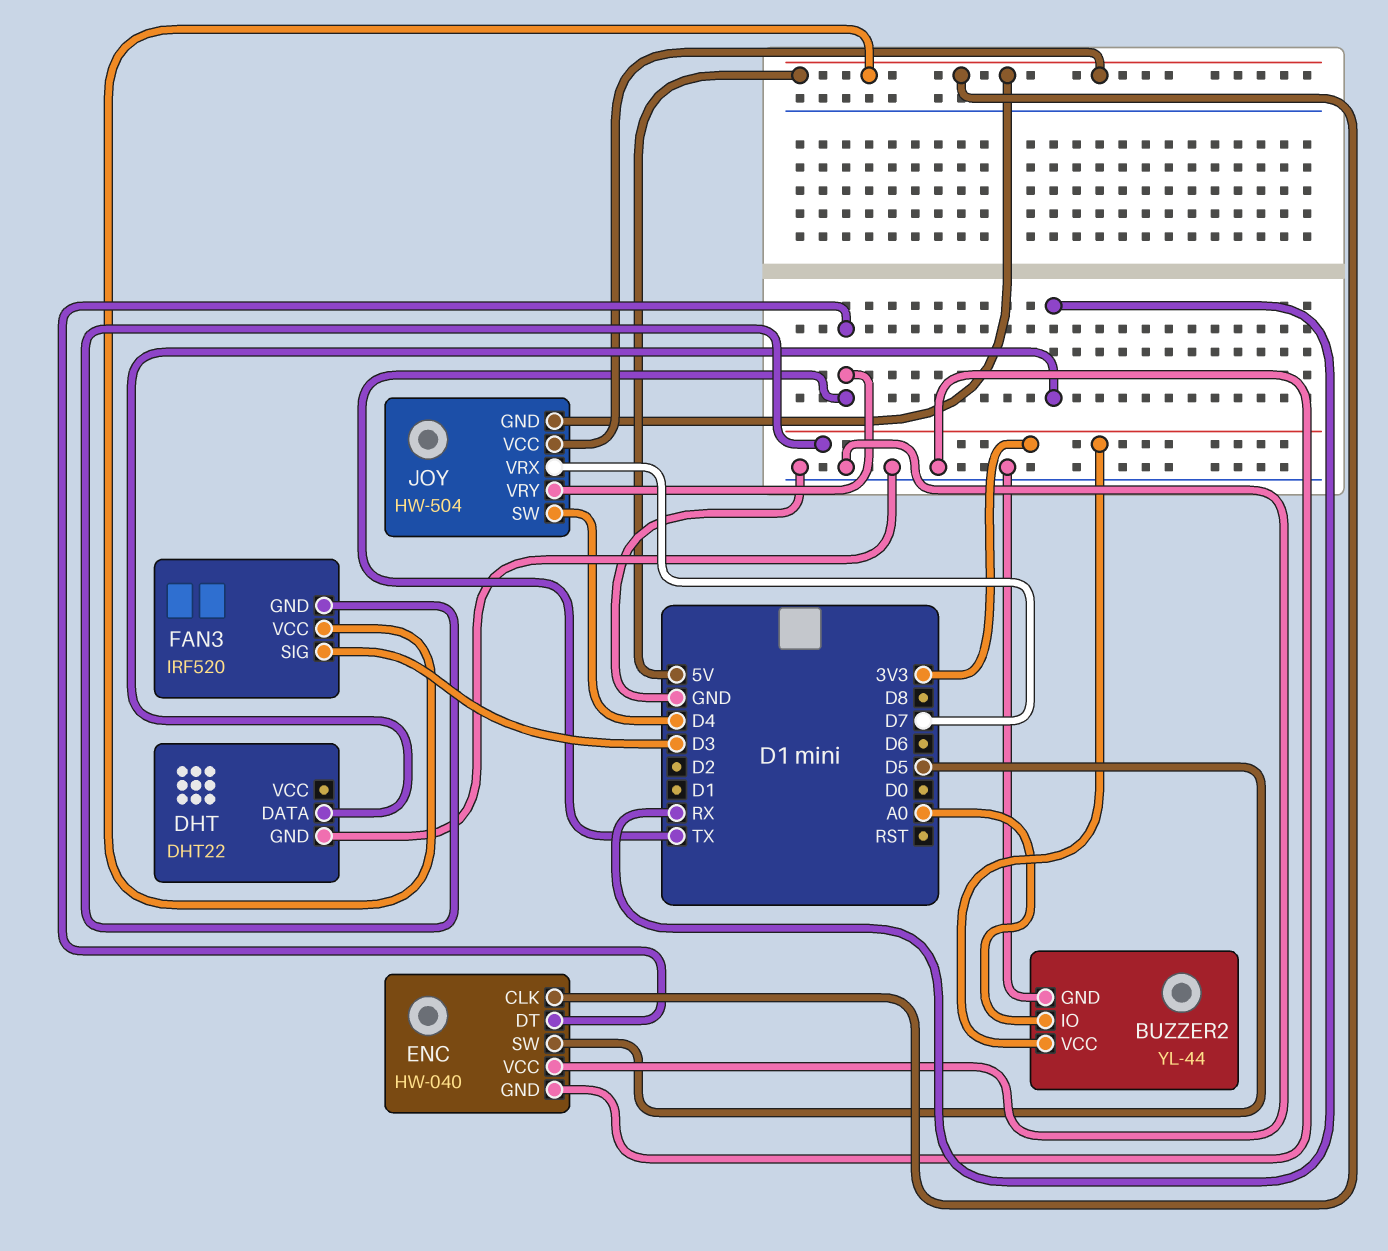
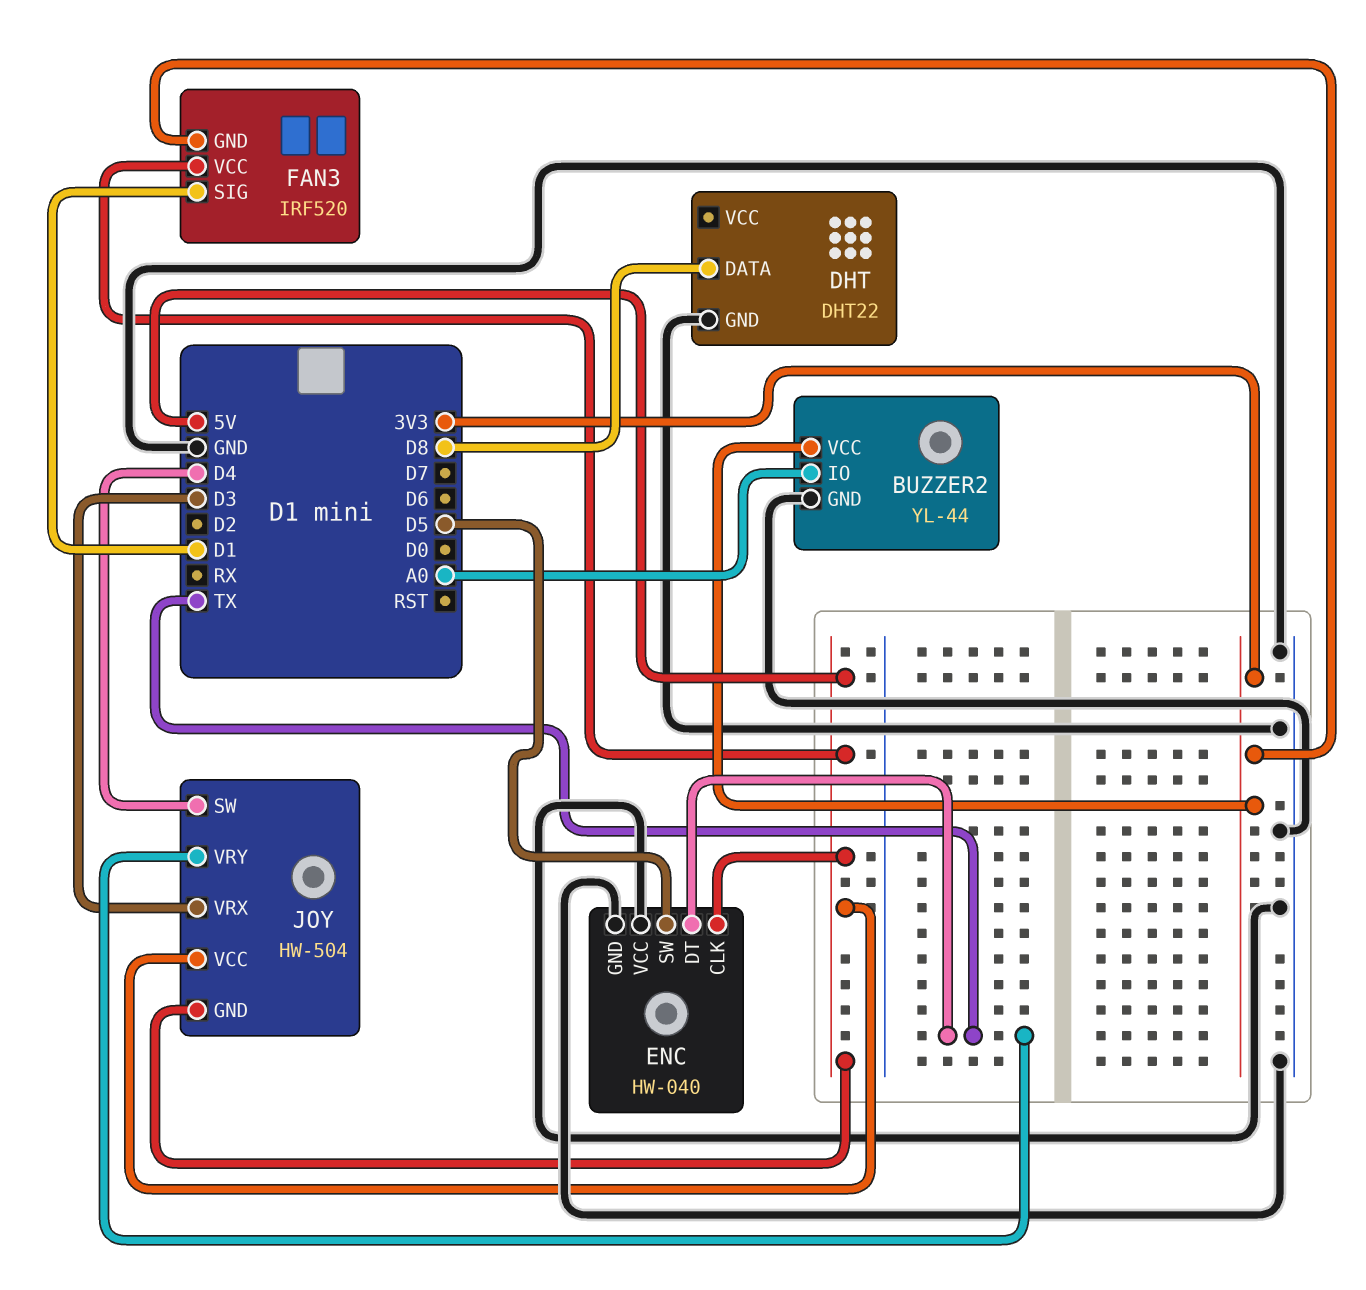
DHT pin DATA: RX -> D8
FAN3 pin SIG: D3 -> D1
JOY pin VRX: D7 -> D3

